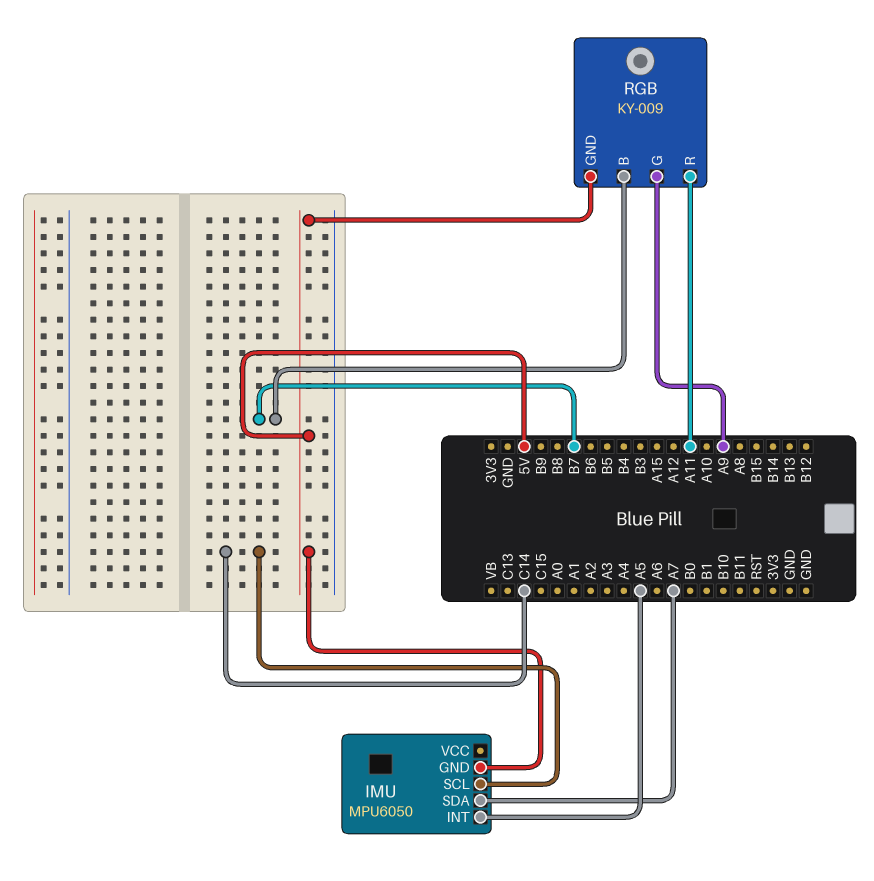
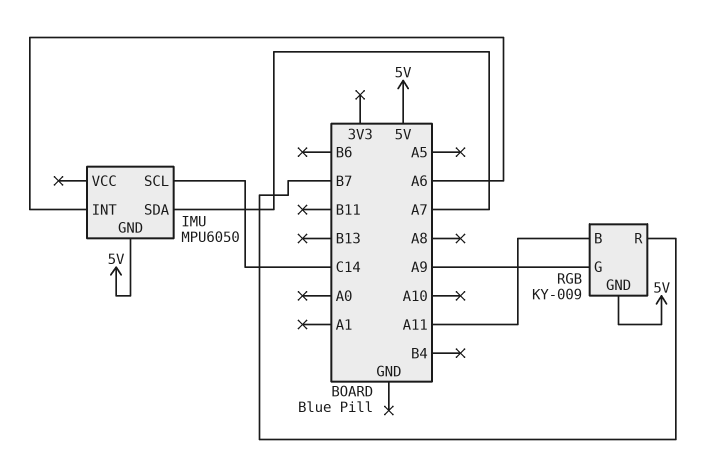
IMU pin INT: A5 -> A6
RGB pin B: B7 -> A11
RGB pin R: A11 -> B7

